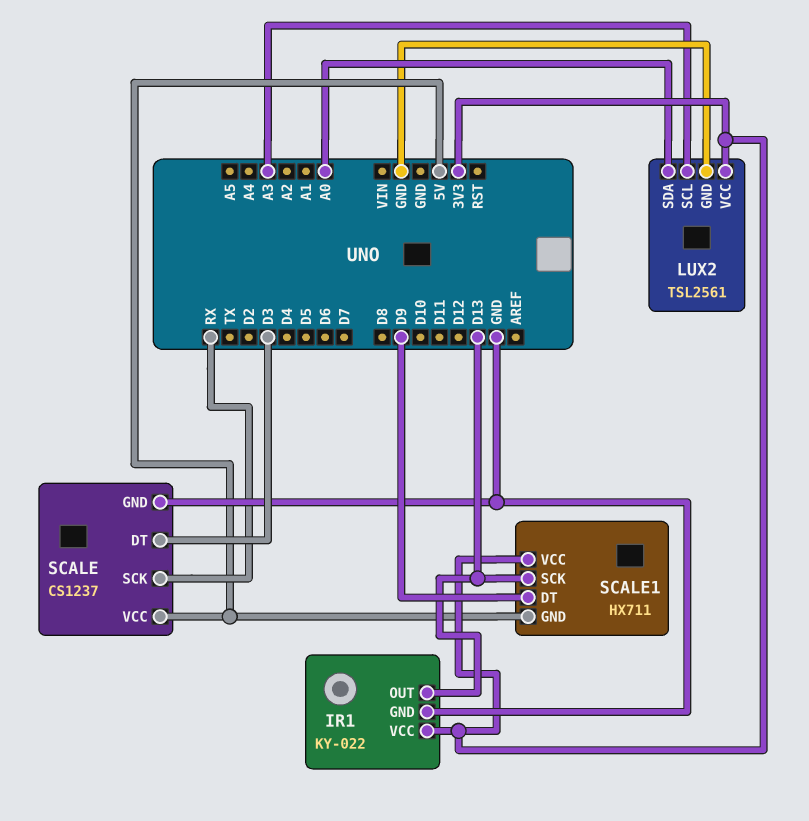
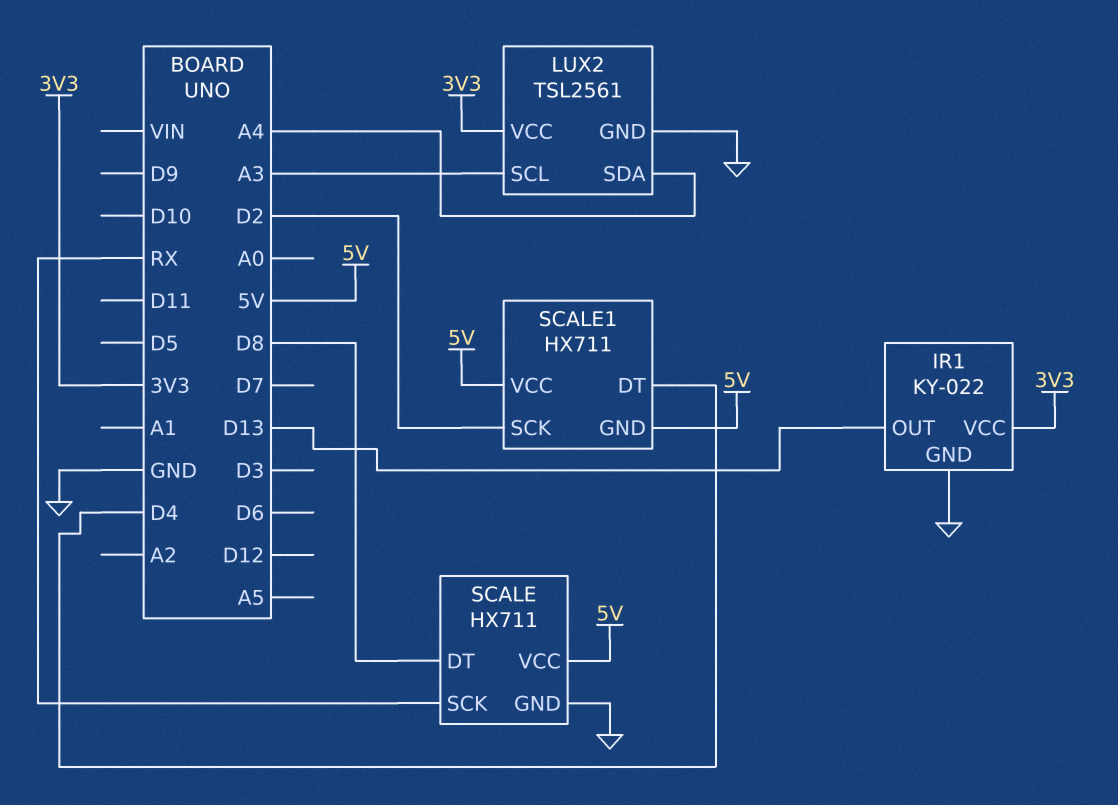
LUX2 pin SDA: A0 -> A4
SCALE: CS1237 -> HX711
SCALE pin DT: D3 -> D8
SCALE1 pin DT: D9 -> D4
SCALE1 pin SCK: D13 -> D2
SCALE1 pin VCC: 3V3 -> 5V

